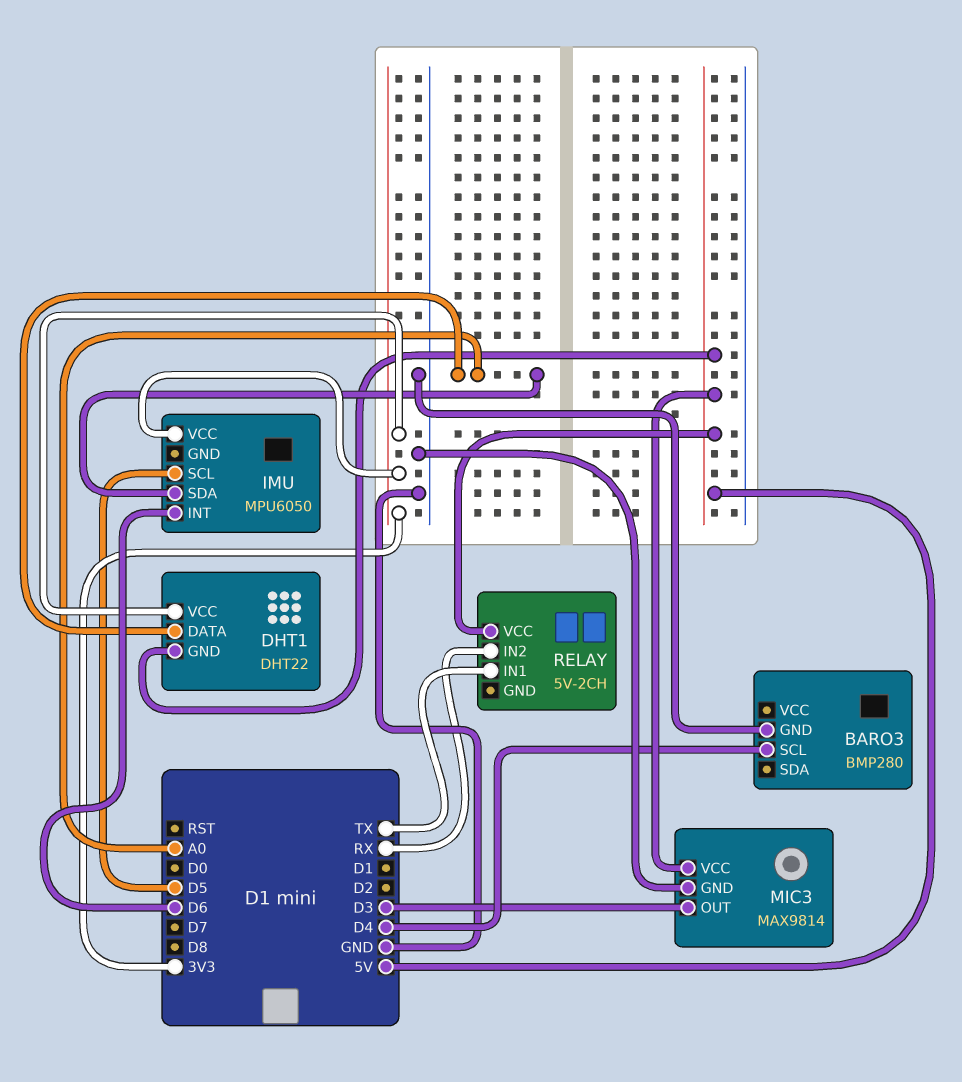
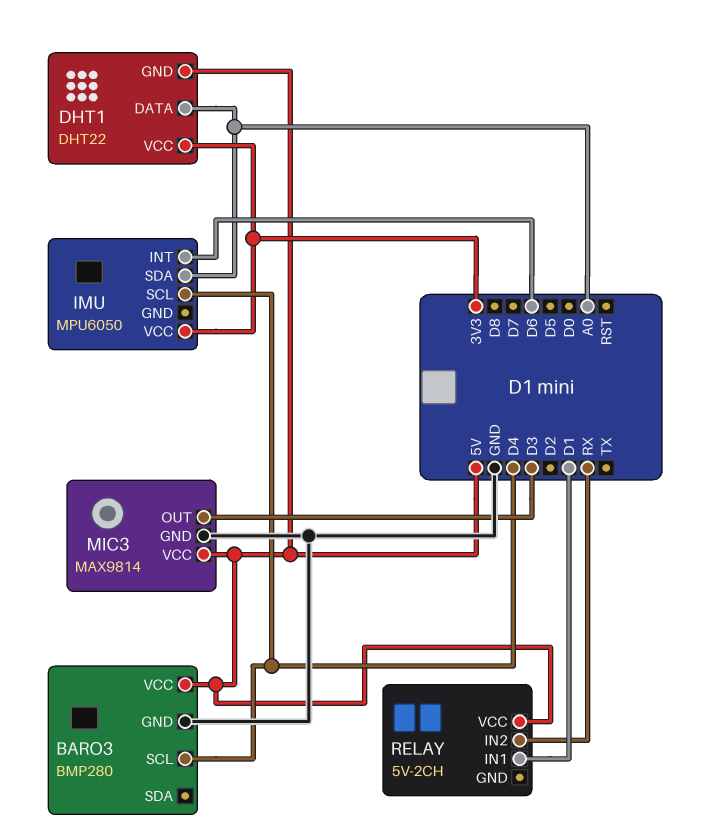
BARO3 pin VCC: none -> 5V
IMU pin SCL: D5 -> D4
RELAY pin IN1: TX -> D1

